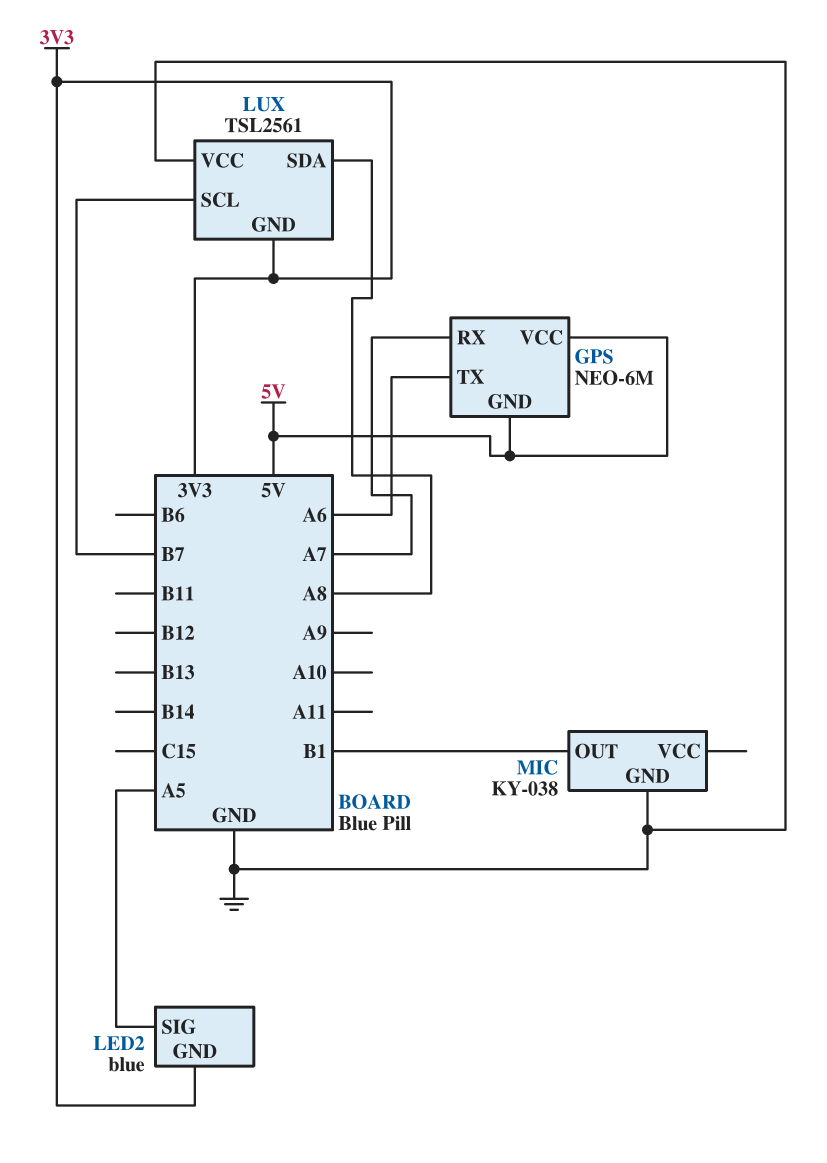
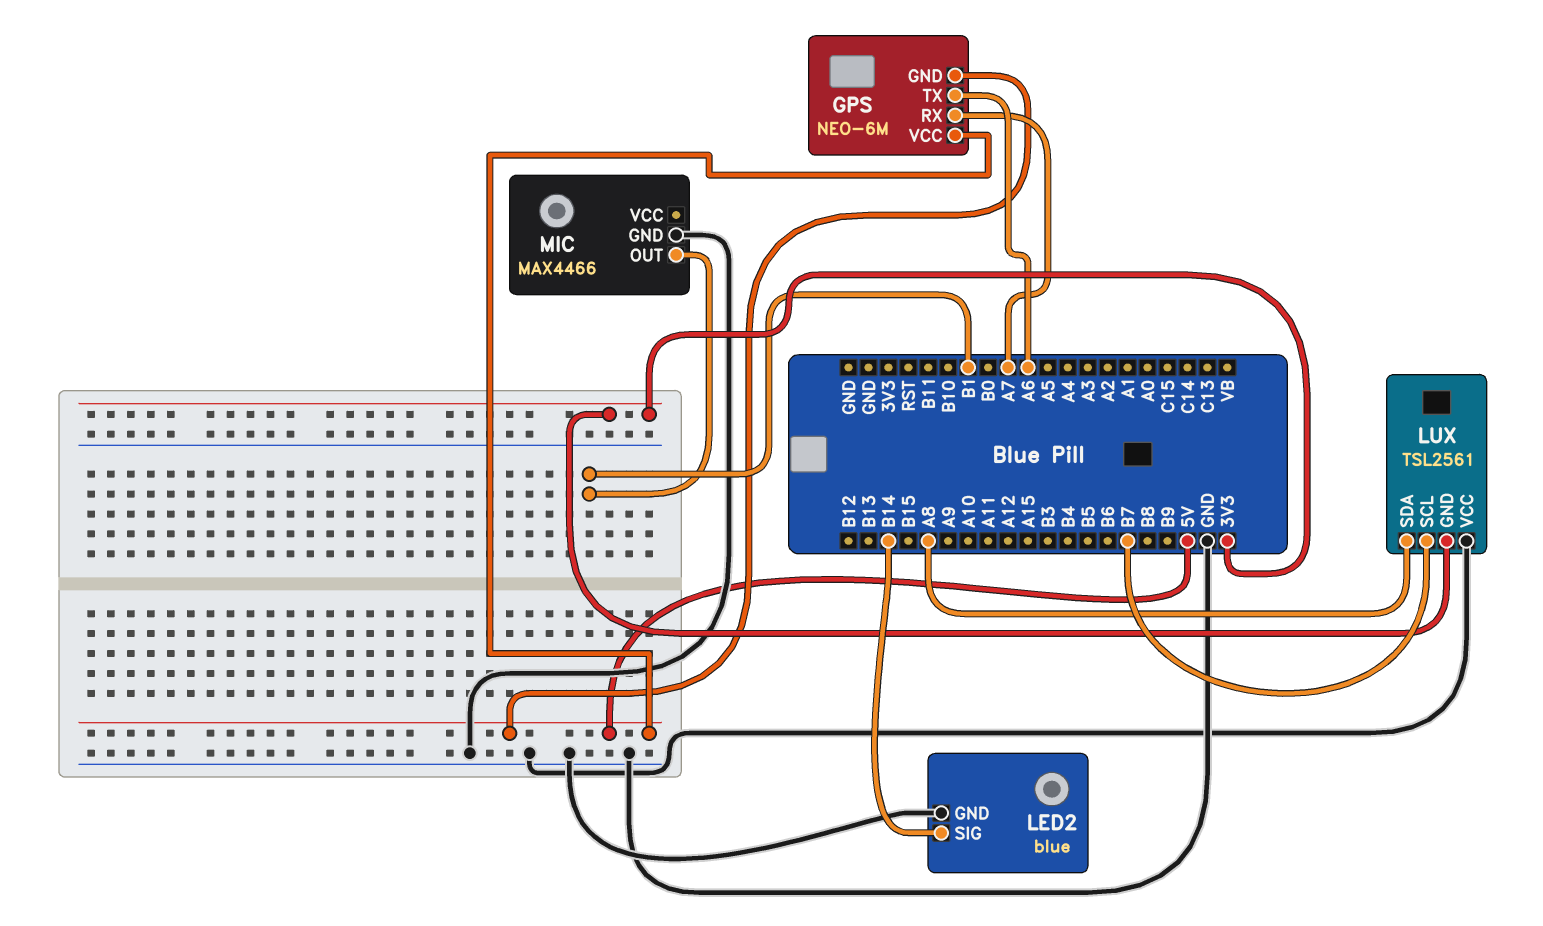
LED2 pin GND: 3V3 -> GND
LED2 pin SIG: A5 -> B14
MIC: KY-038 -> MAX4466

